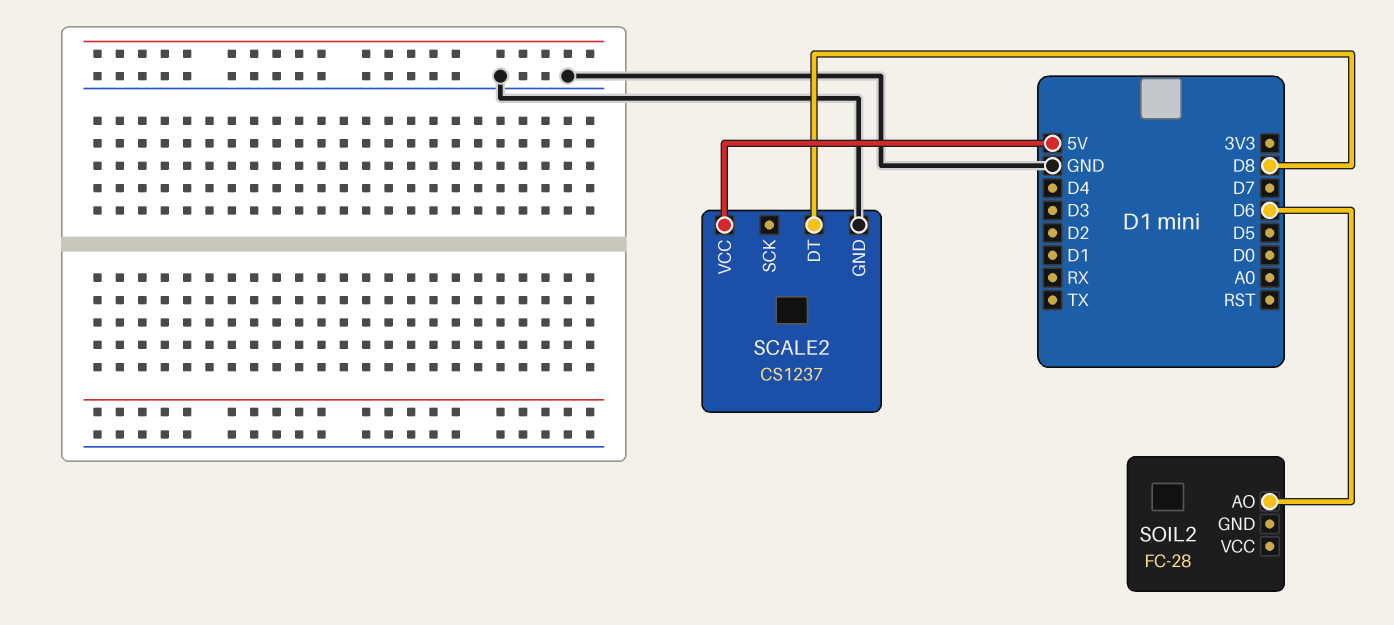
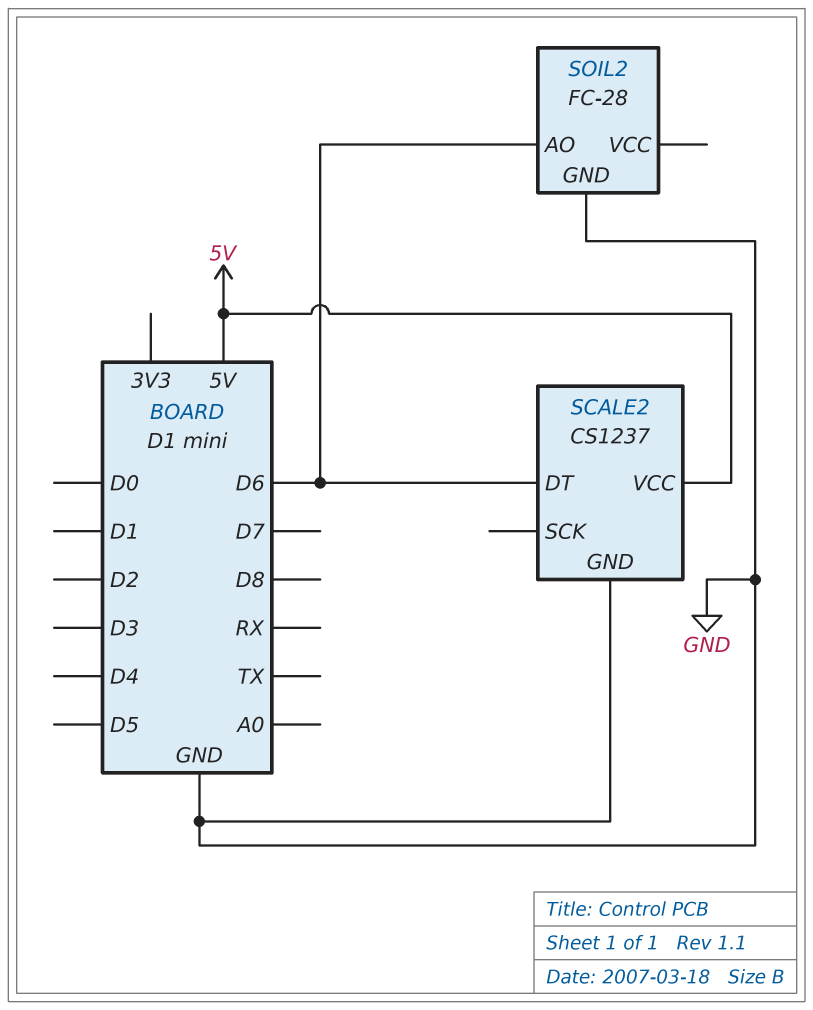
SCALE2 pin DT: D8 -> D6
SOIL2 pin GND: none -> GND

